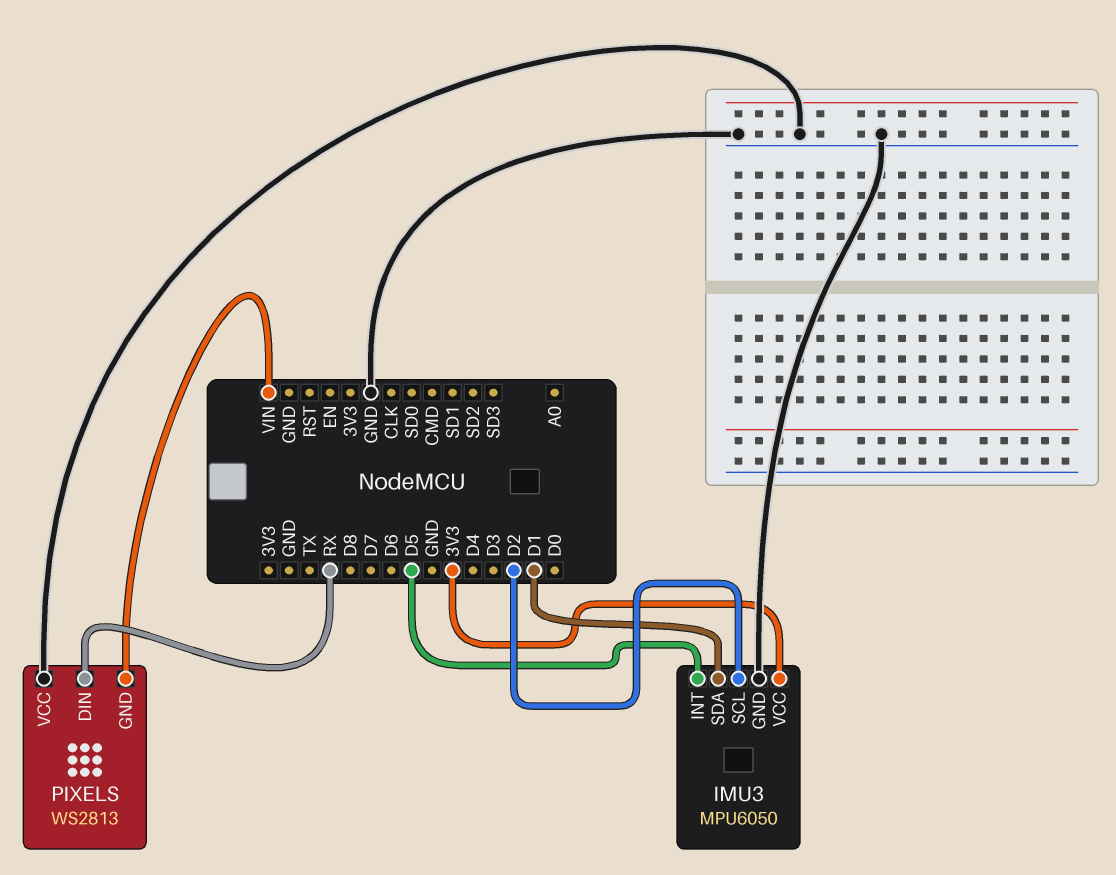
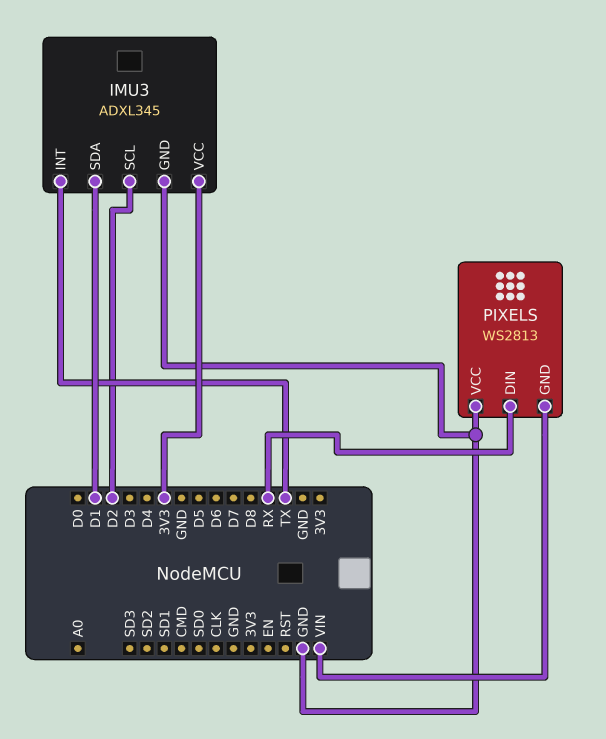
IMU3: MPU6050 -> ADXL345
IMU3 pin INT: D5 -> TX

